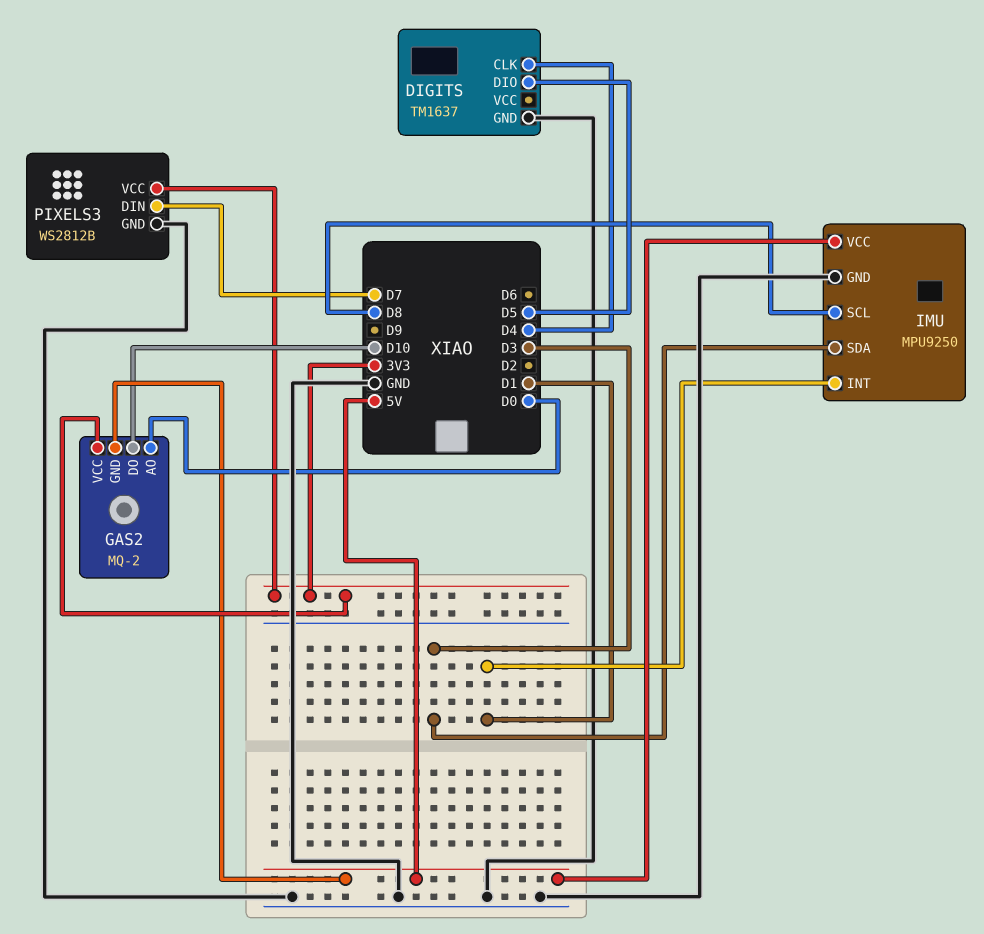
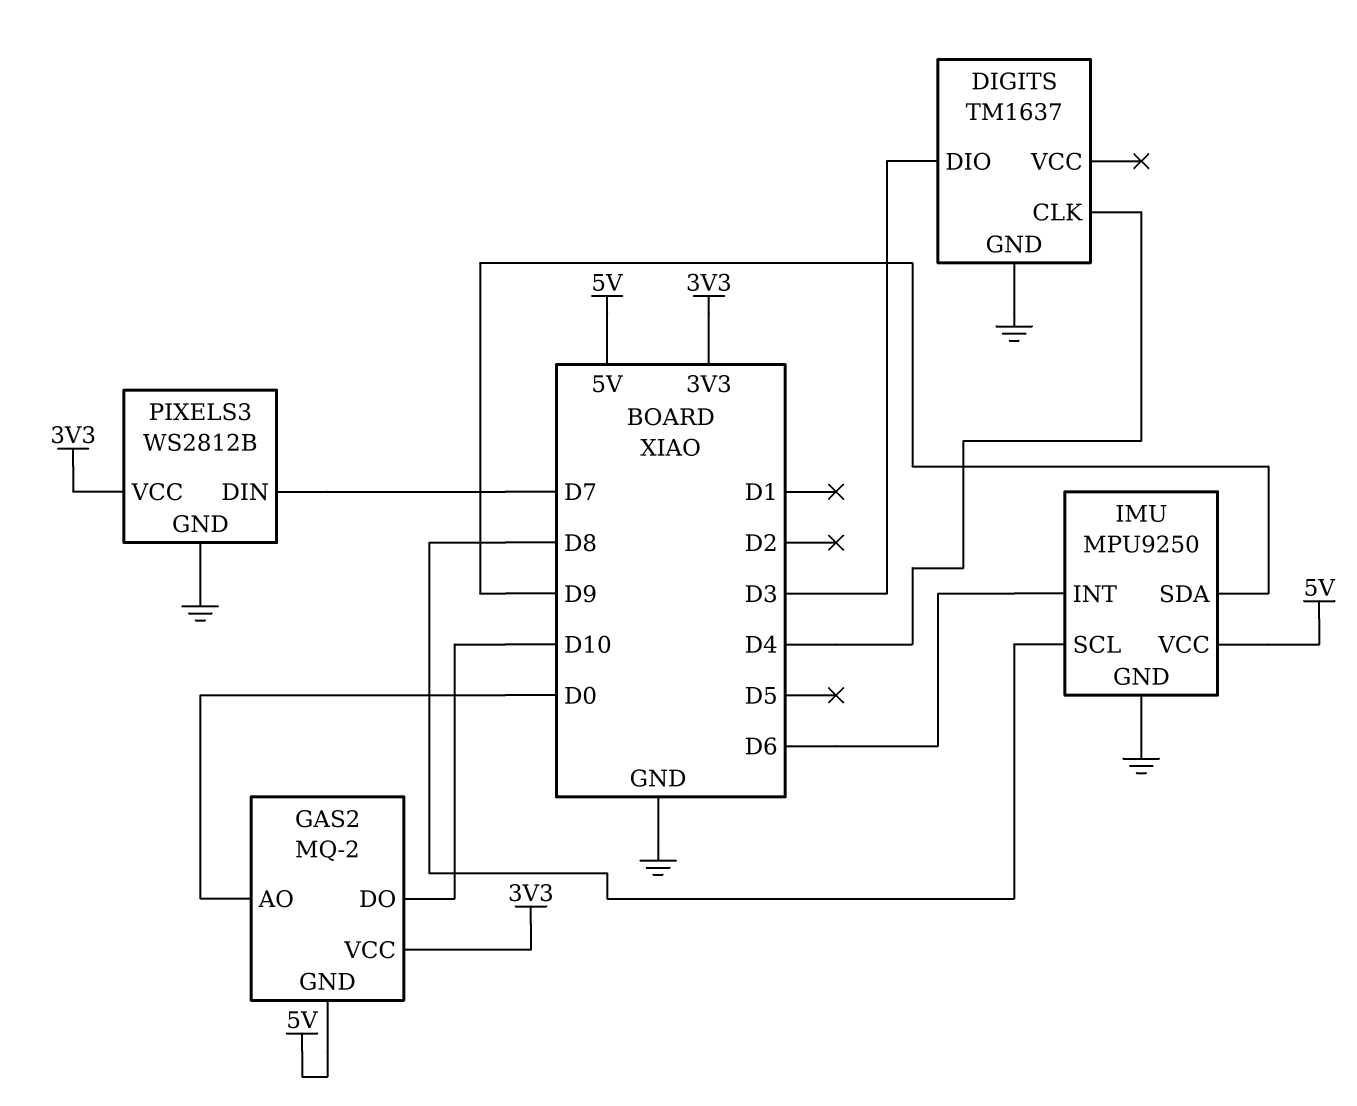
DIGITS pin DIO: D5 -> D3
IMU pin INT: D1 -> D6
IMU pin SDA: D3 -> D9

